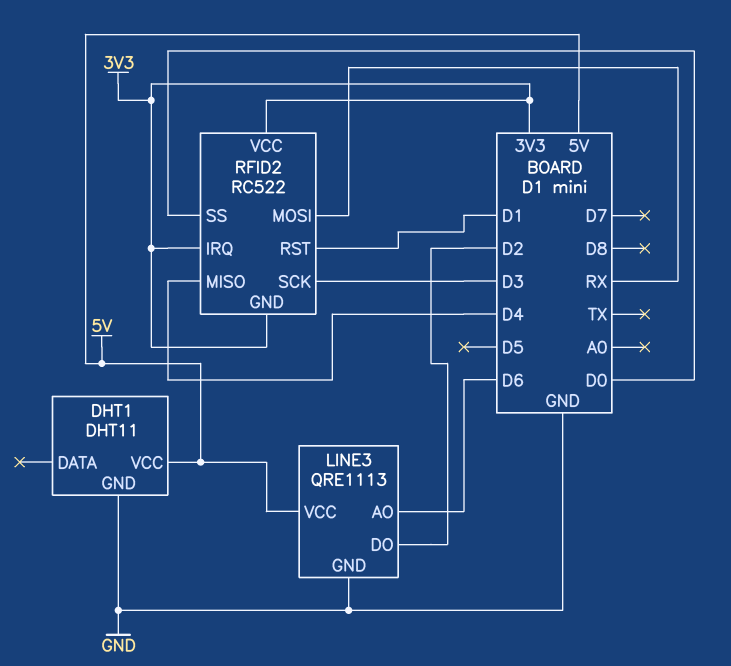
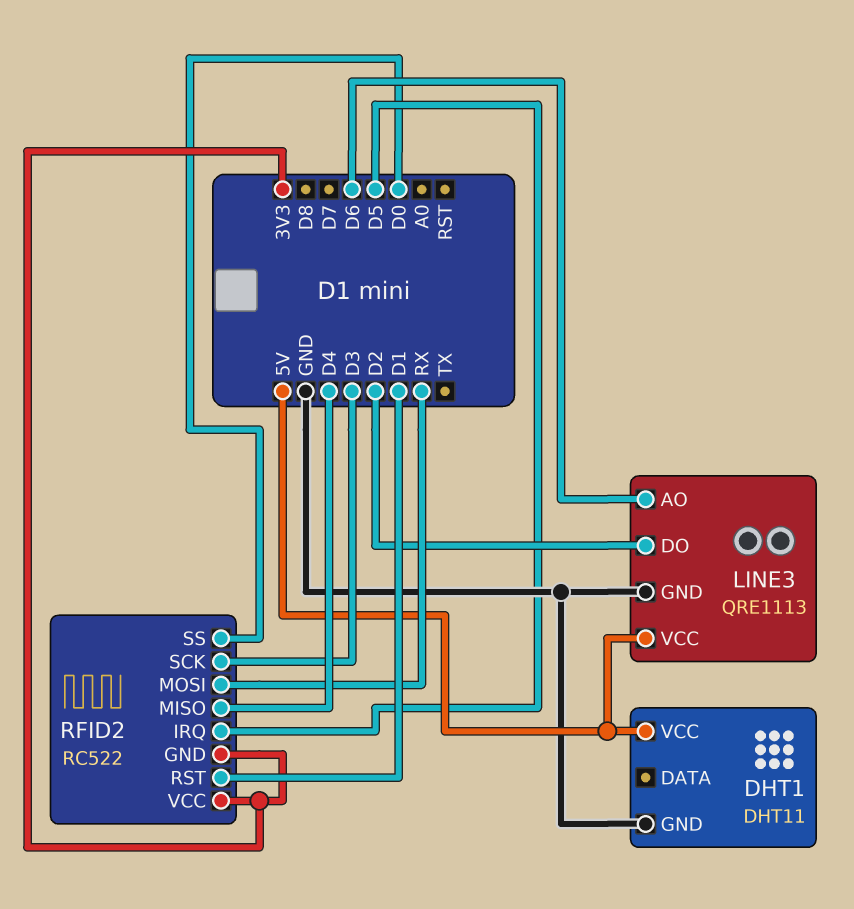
RFID2 pin IRQ: 3V3 -> D5

